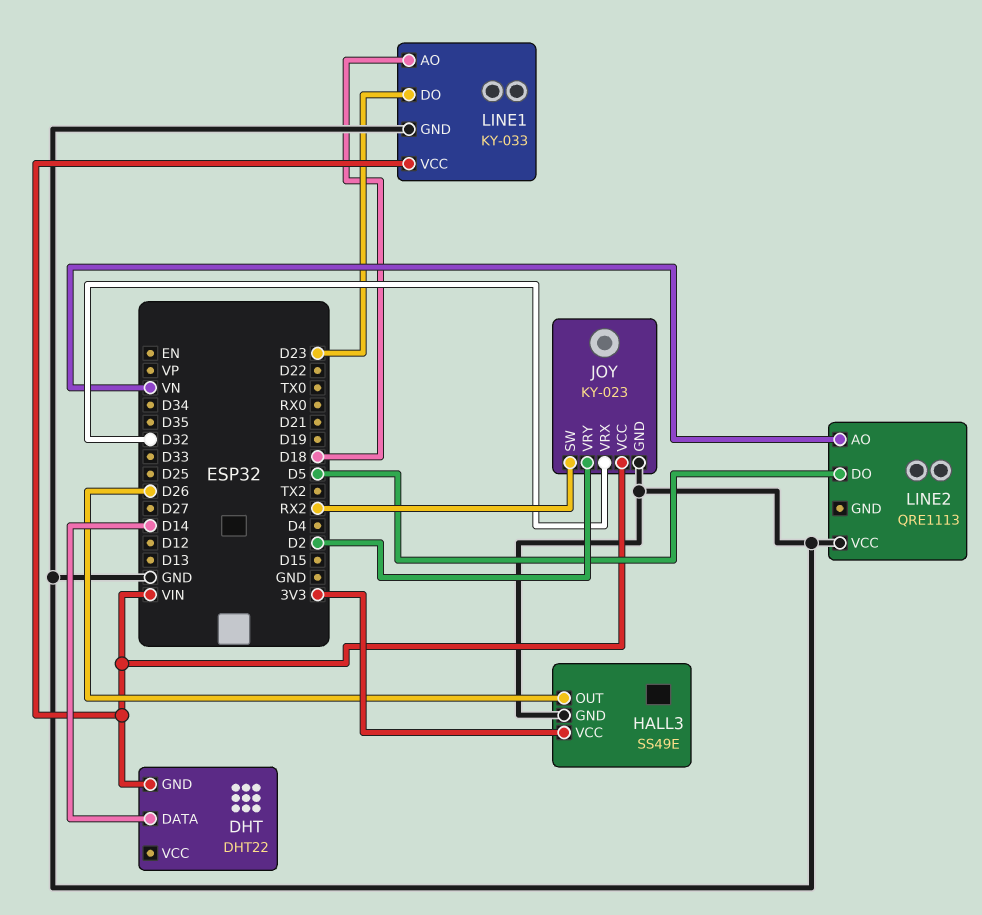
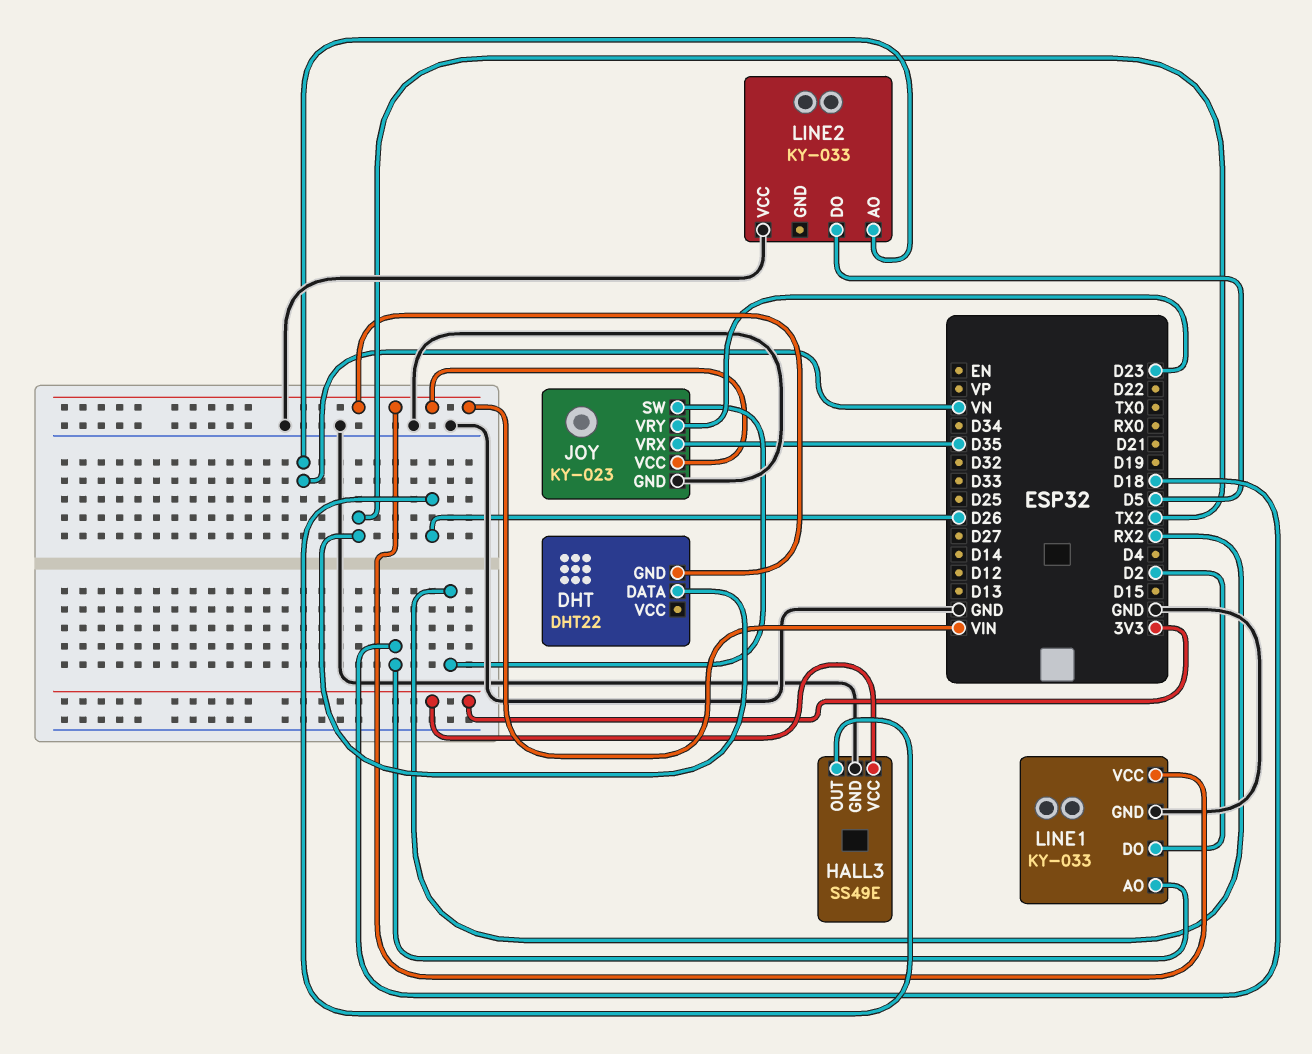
DHT pin DATA: D14 -> TX2
JOY pin VRX: D32 -> D35
JOY pin VRY: D2 -> D23
LINE1 pin DO: D23 -> D2
LINE2: QRE1113 -> KY-033

